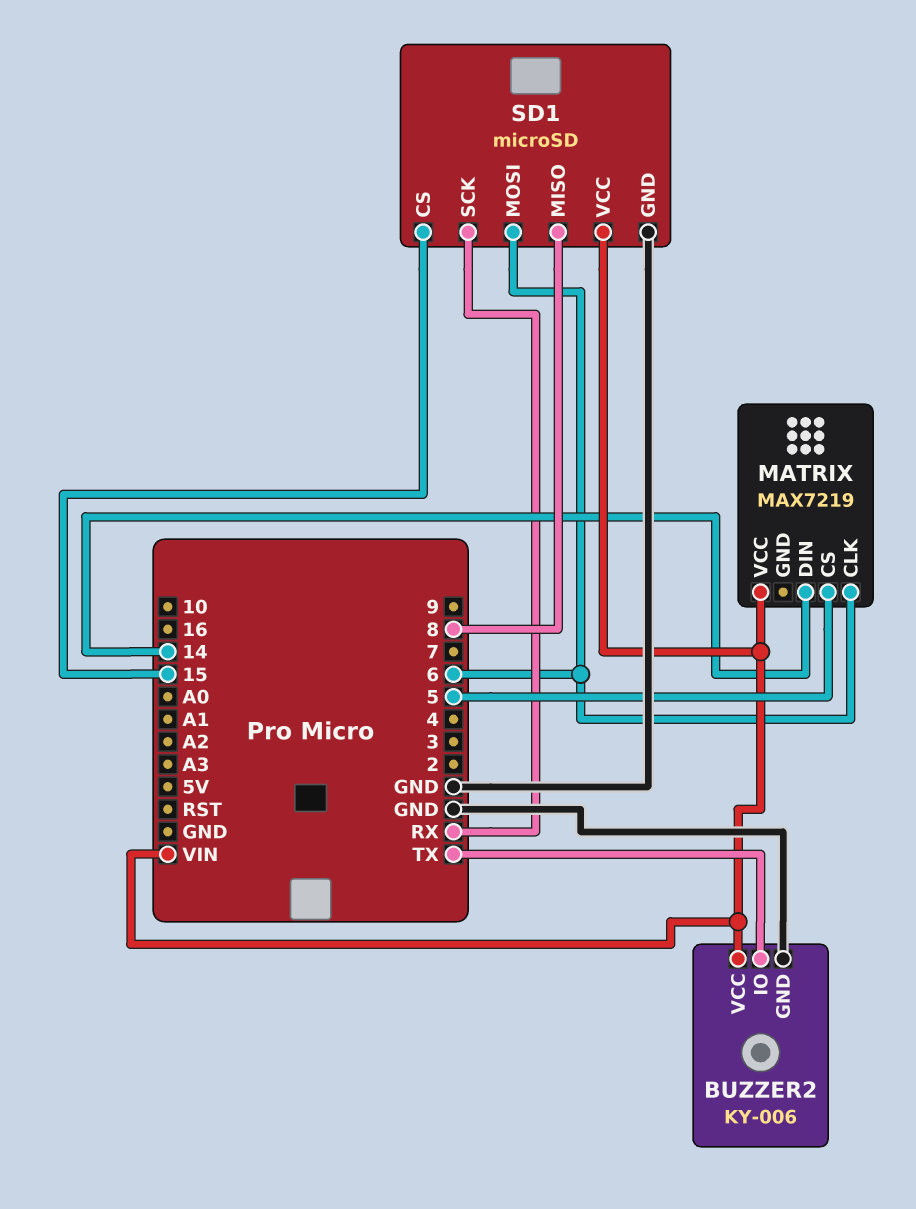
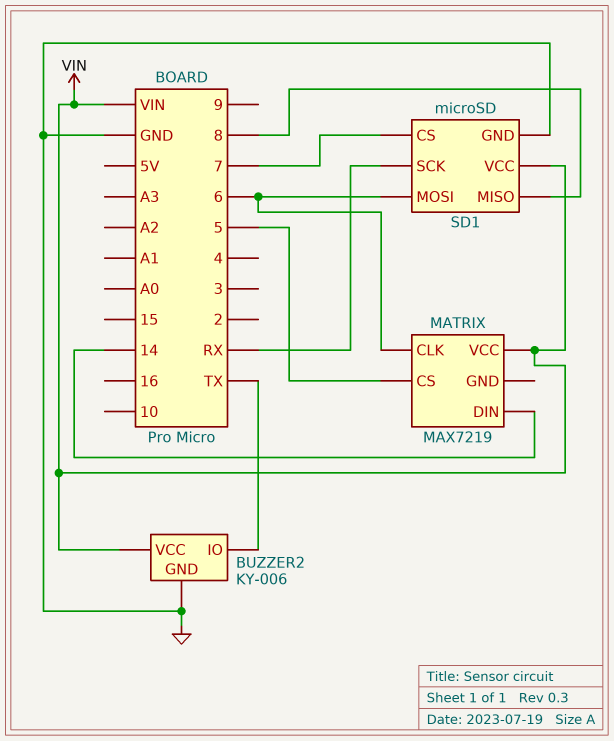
SD1 pin CS: 15 -> 7

